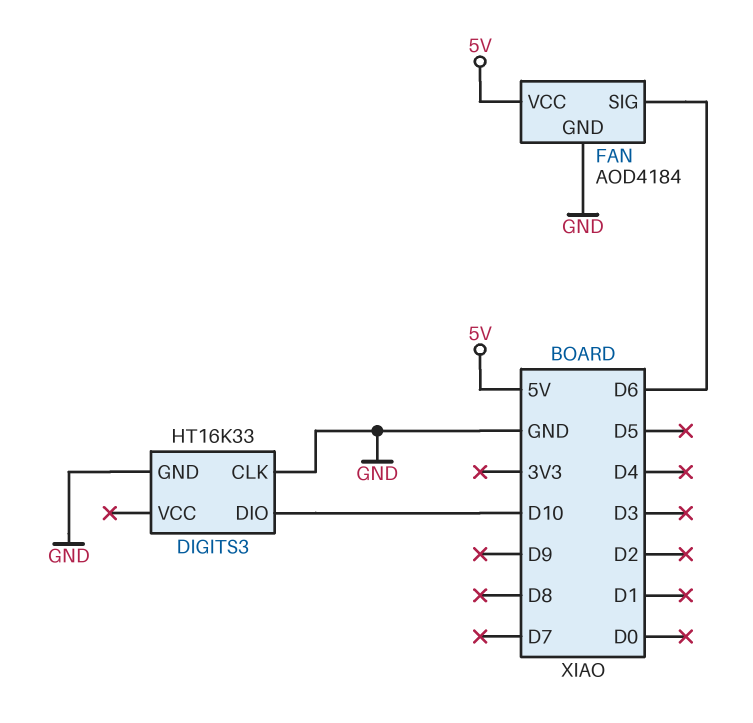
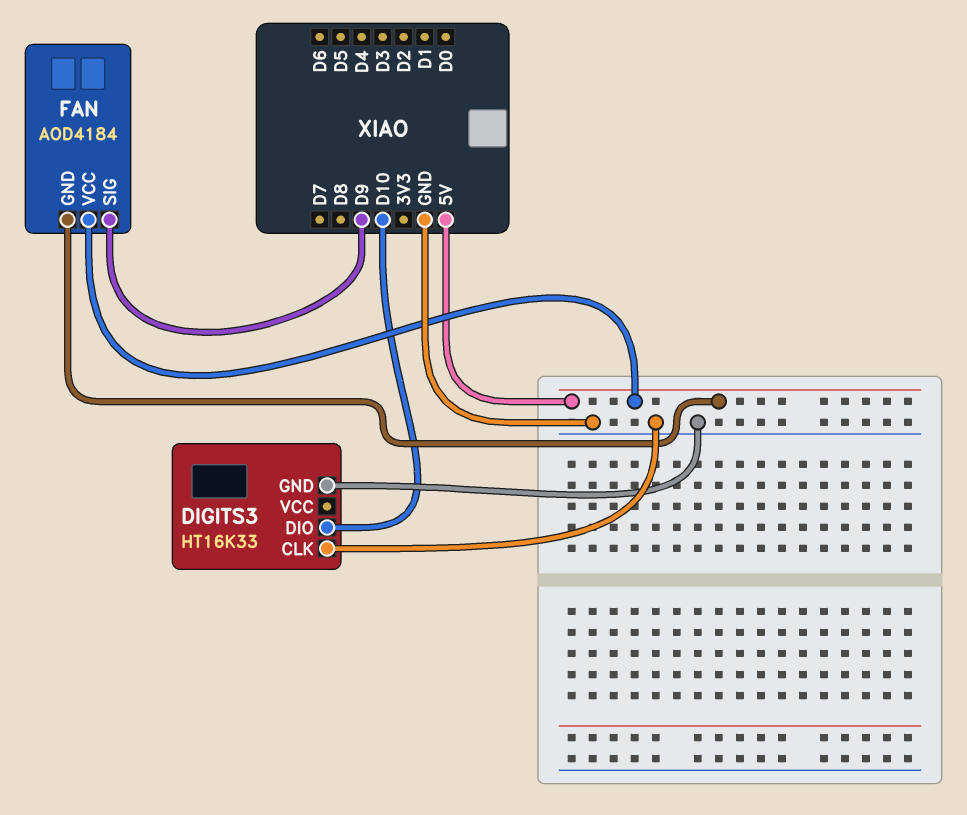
FAN pin GND: GND -> 5V
FAN pin SIG: D6 -> D9

